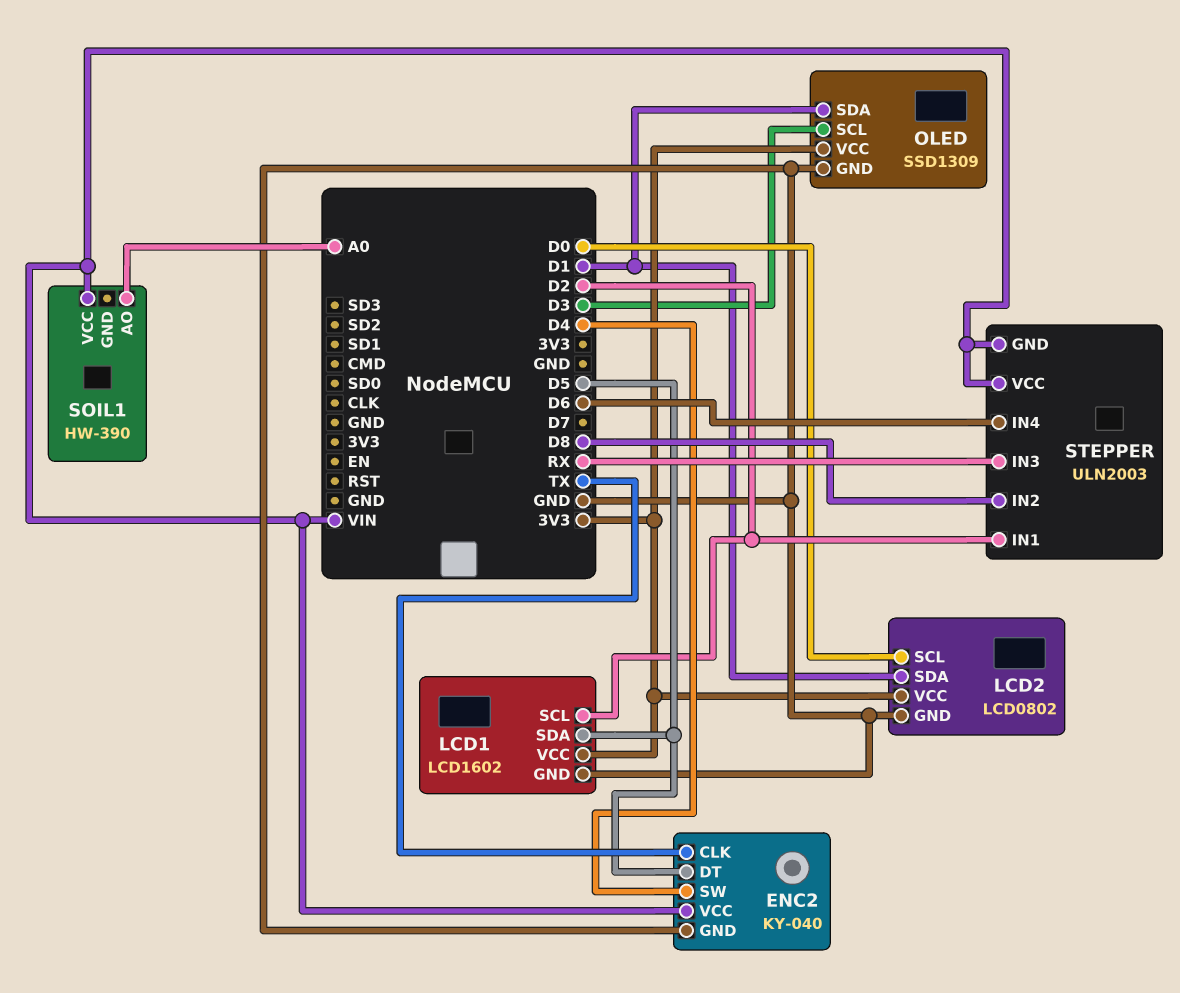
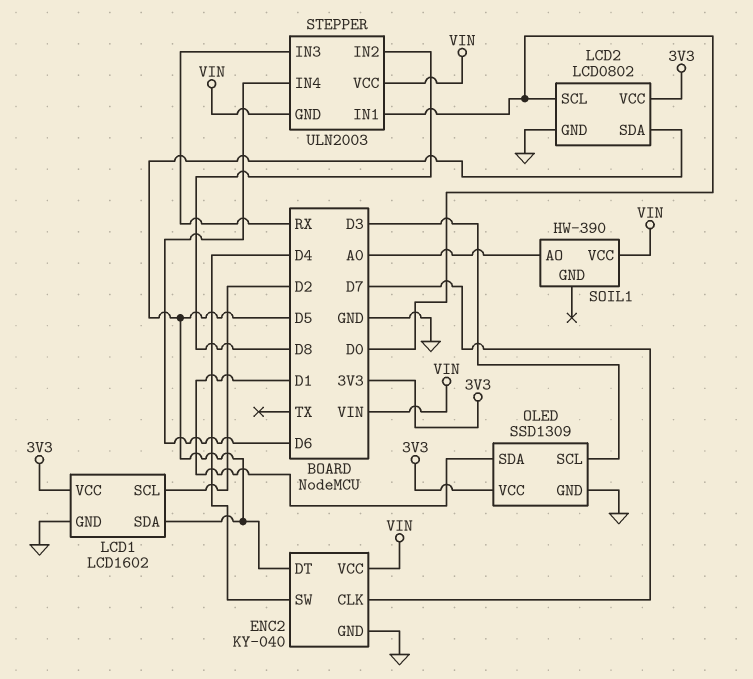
ENC2 pin CLK: TX -> D7
LCD2 pin SDA: D1 -> D5
STEPPER pin IN1: D2 -> D0

